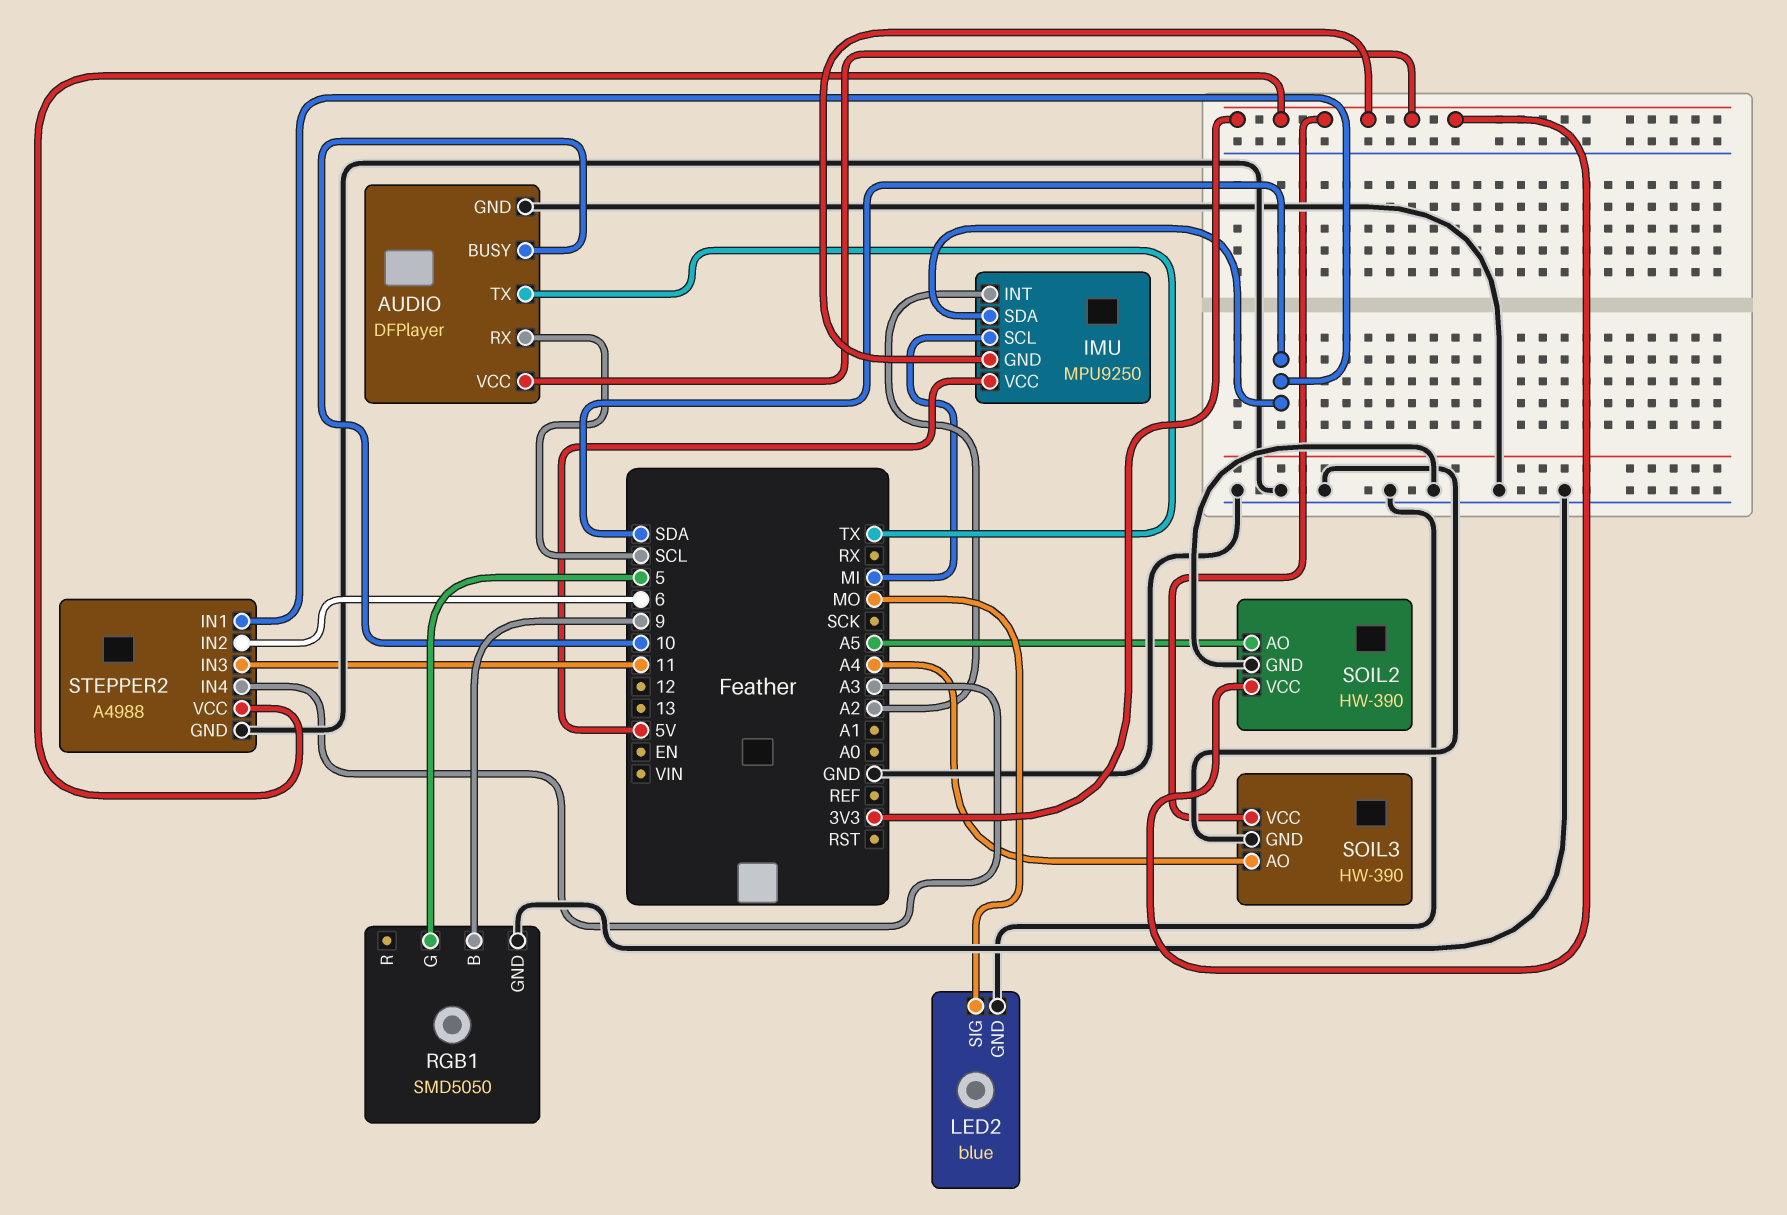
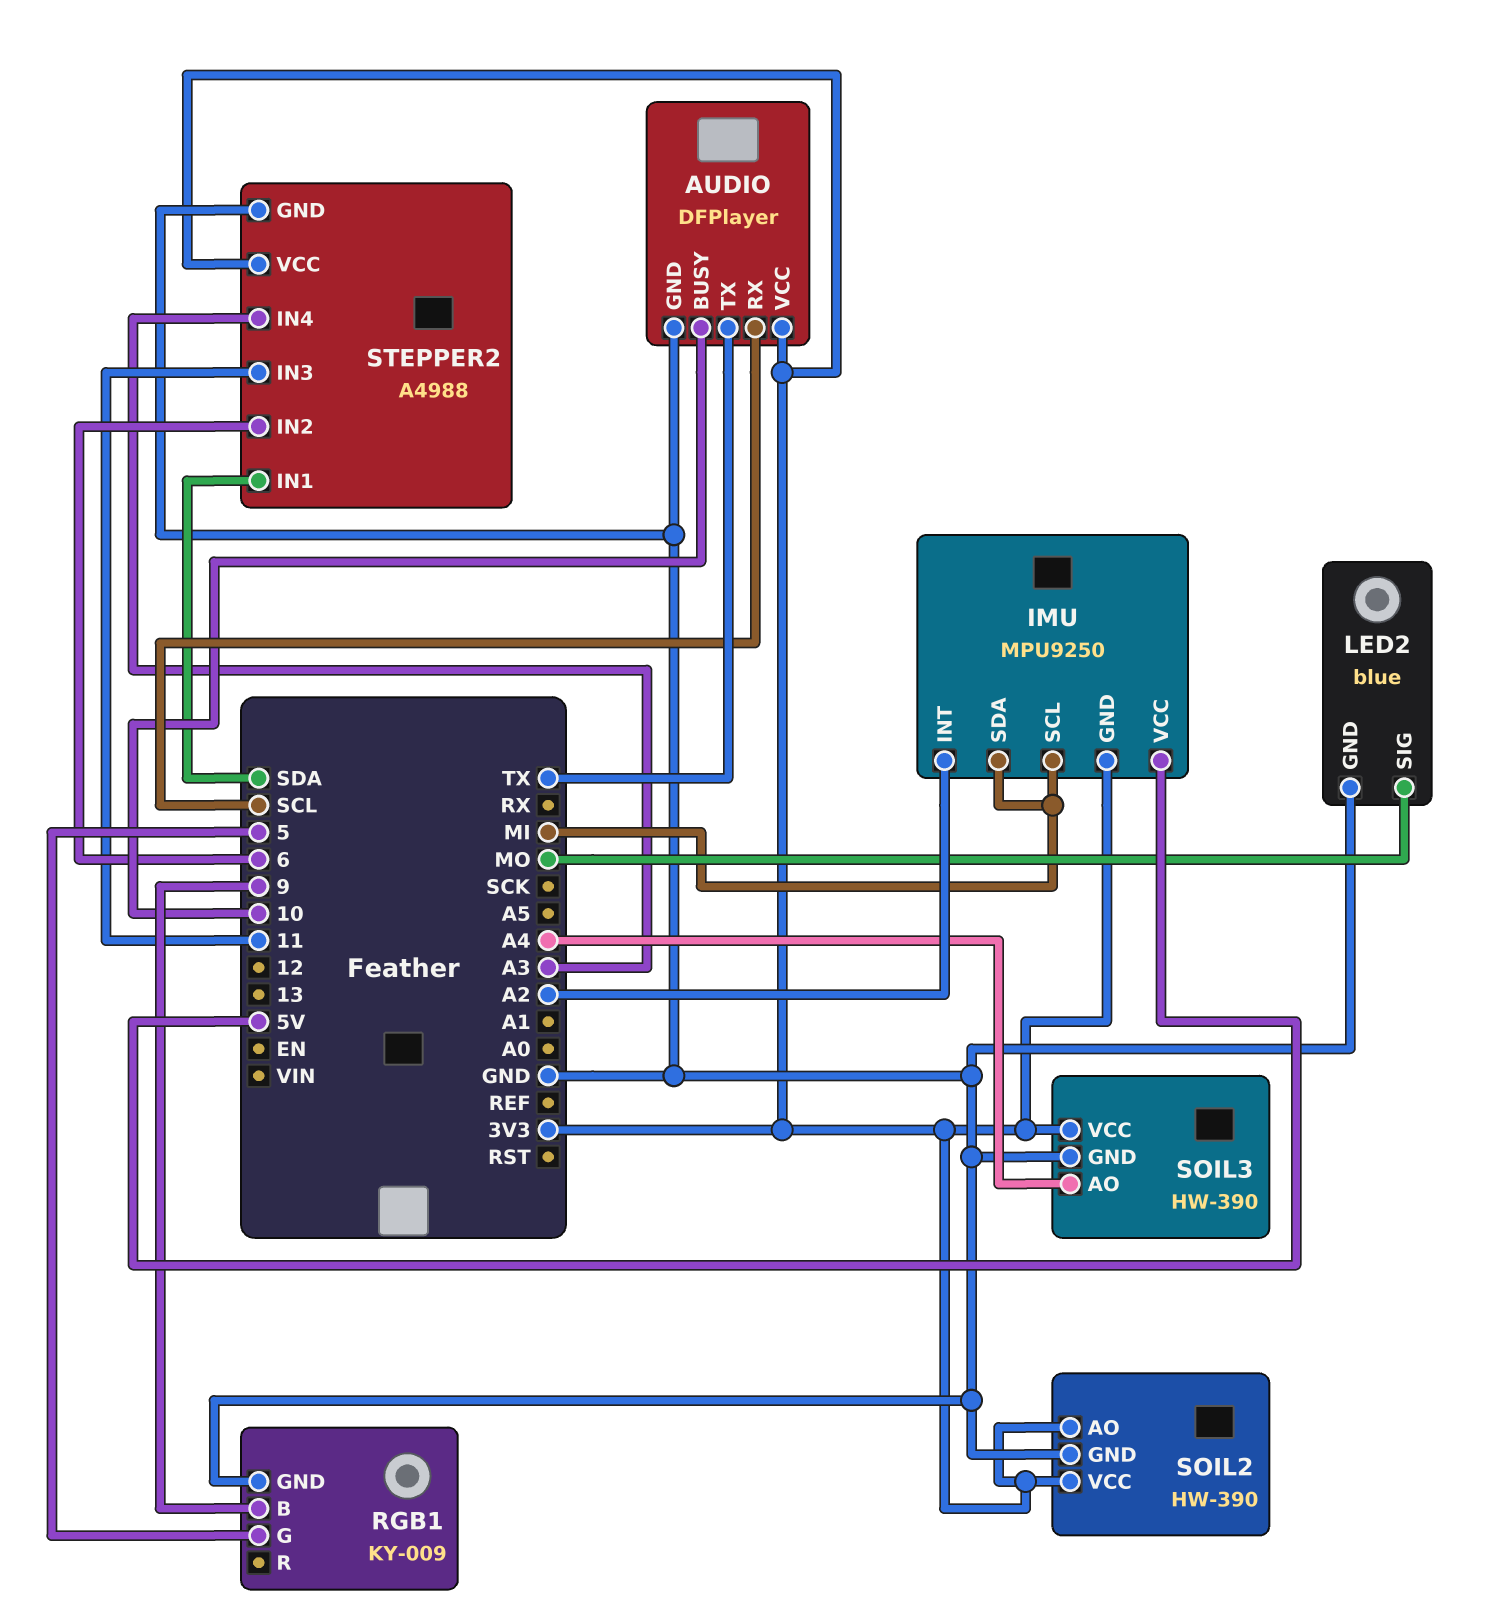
IMU pin SDA: SDA -> MI
RGB1: SMD5050 -> KY-009
SOIL2 pin AO: A5 -> 3V3

